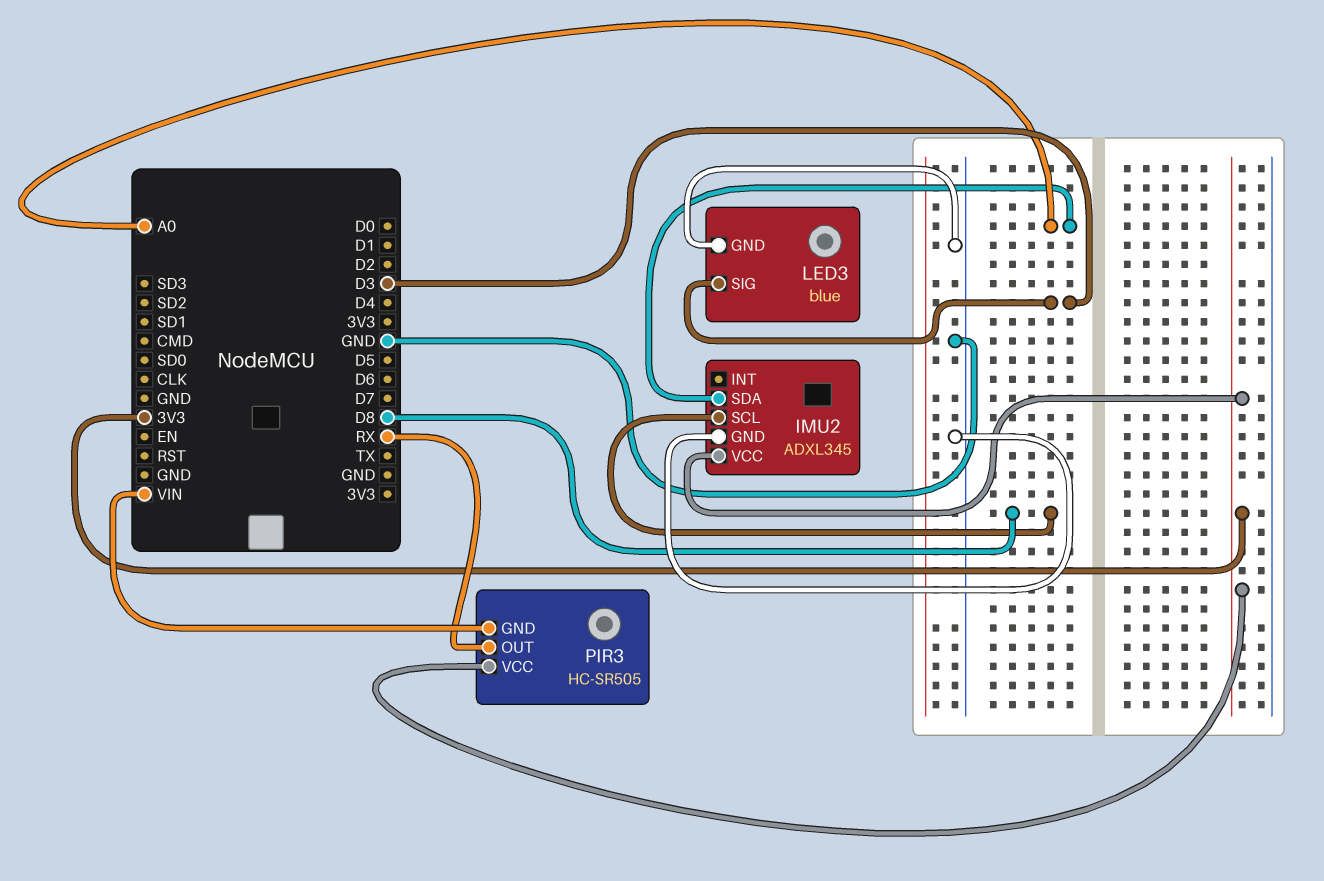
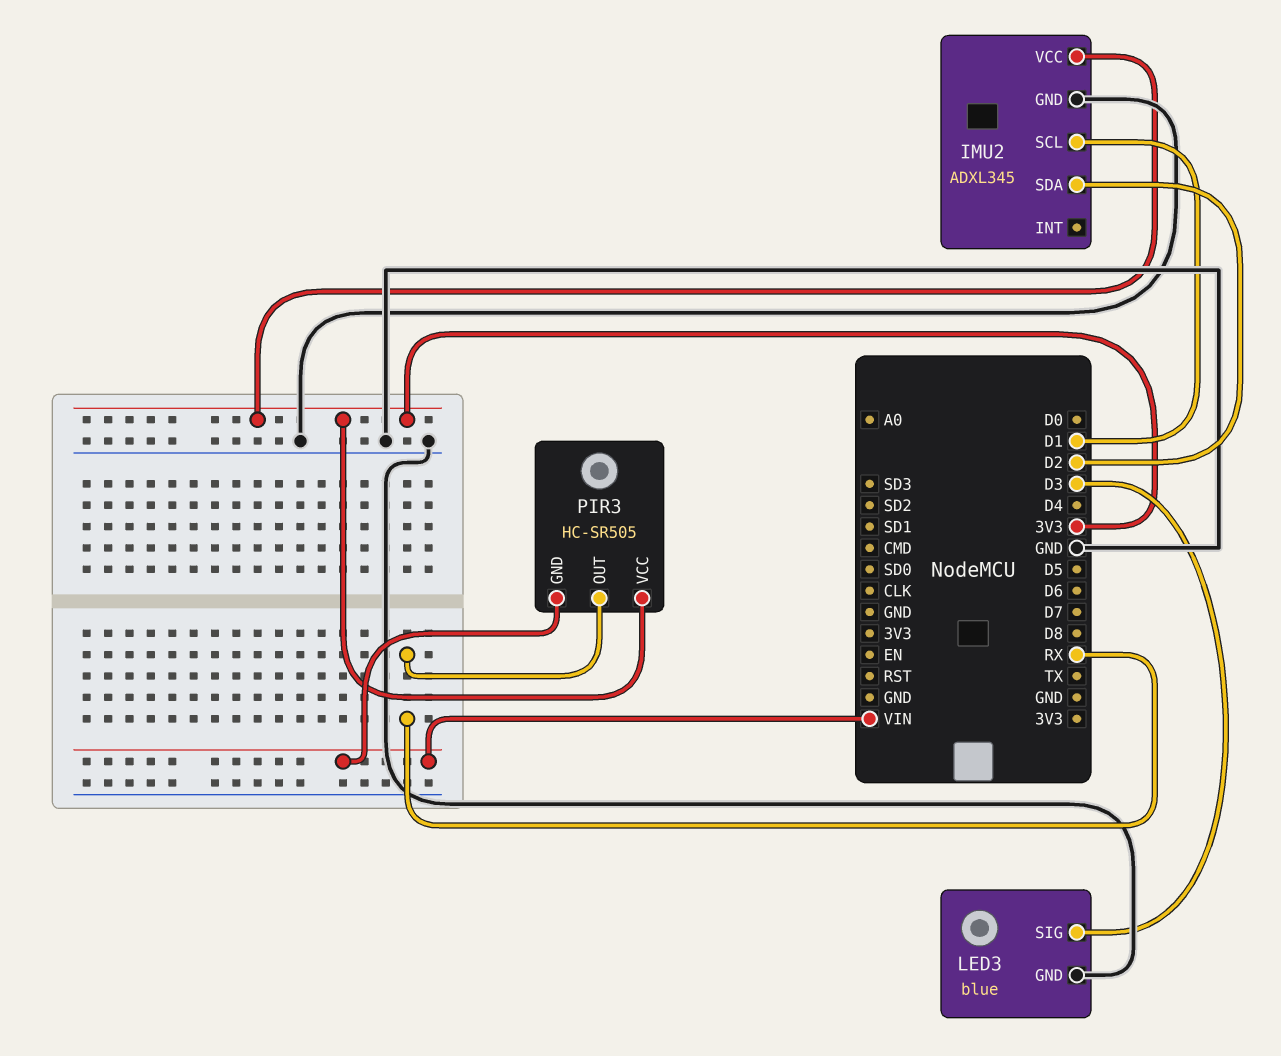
IMU2 pin SCL: D8 -> D1
IMU2 pin SDA: A0 -> D2

